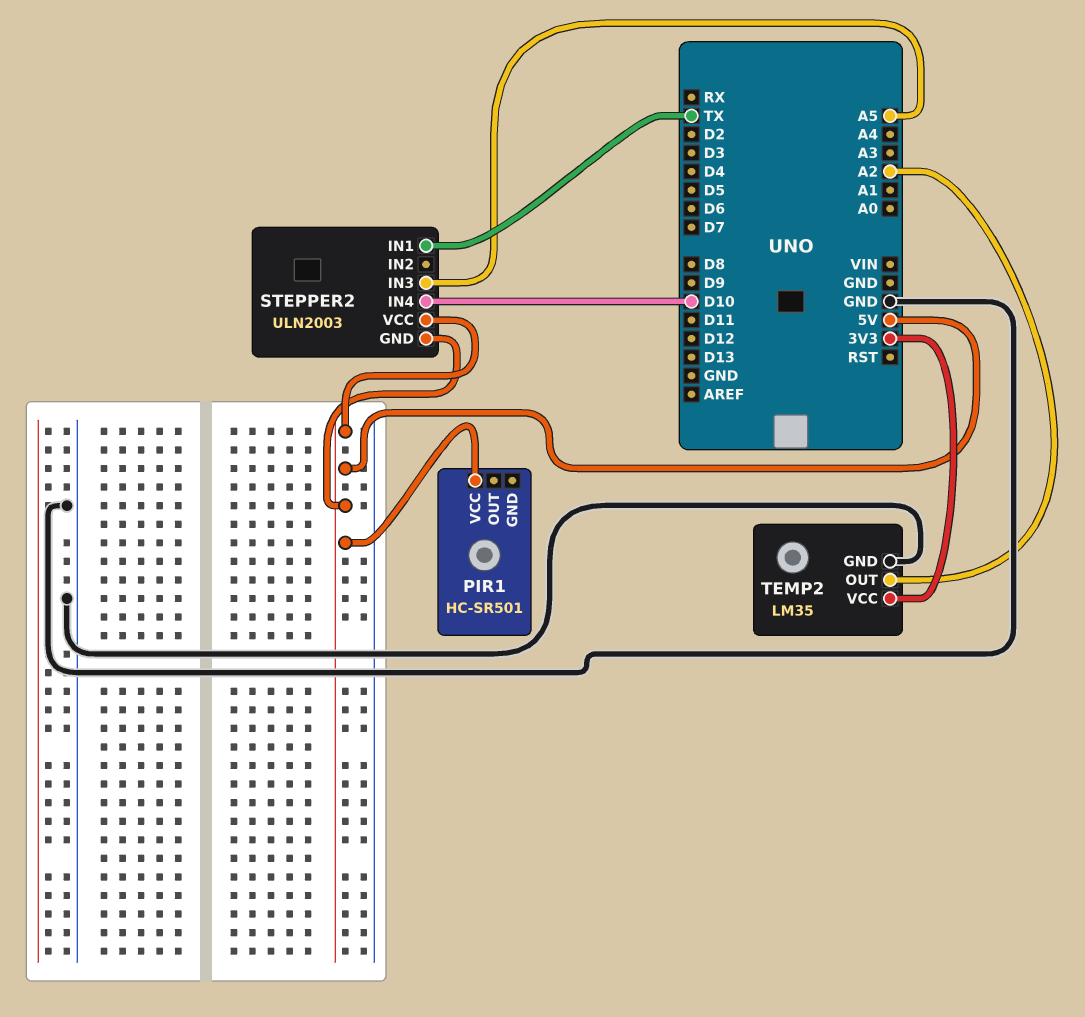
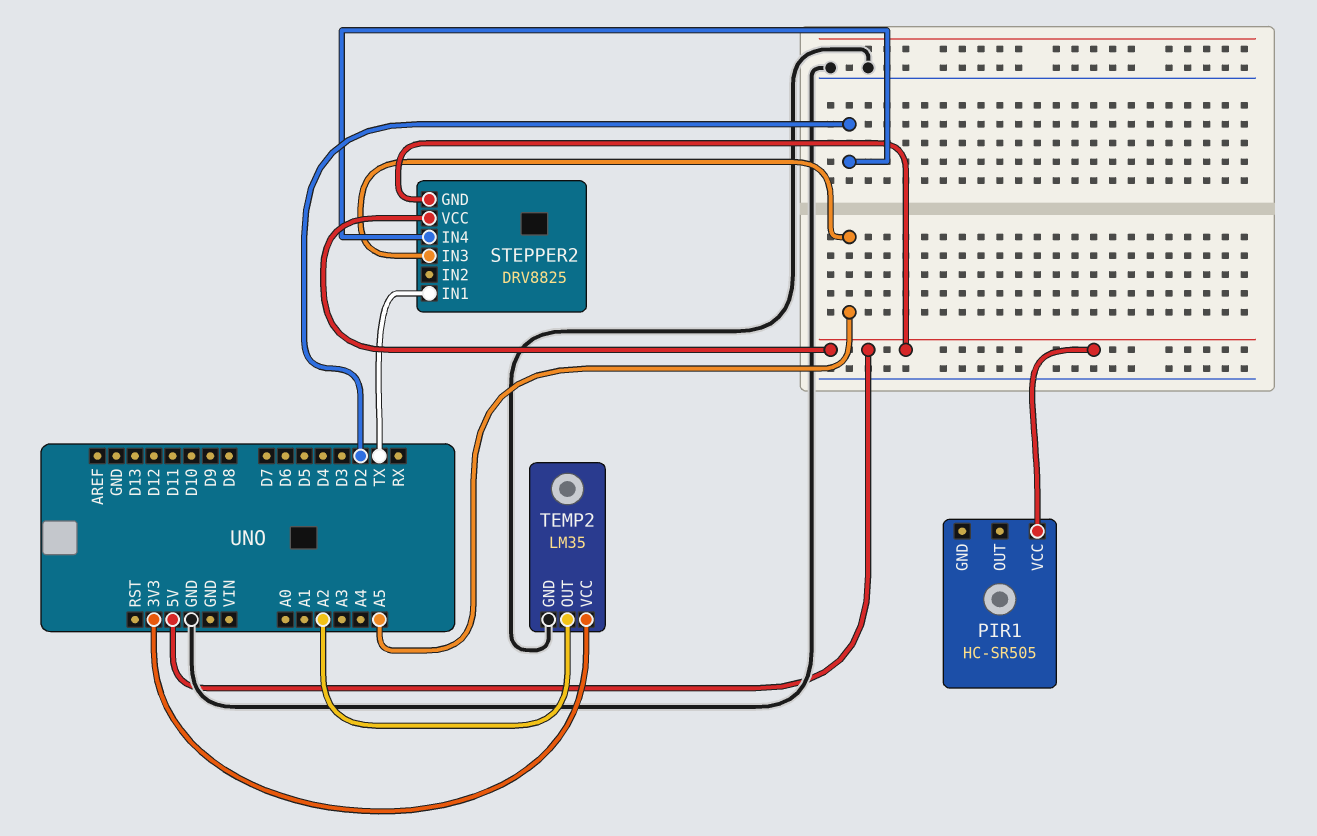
PIR1: HC-SR501 -> HC-SR505
STEPPER2: ULN2003 -> DRV8825
STEPPER2 pin IN4: D10 -> D2

